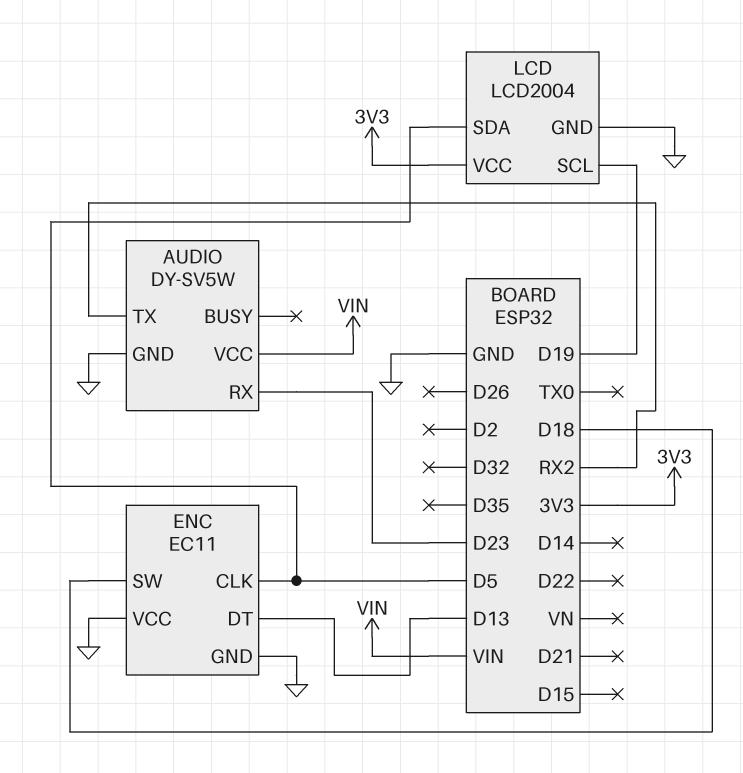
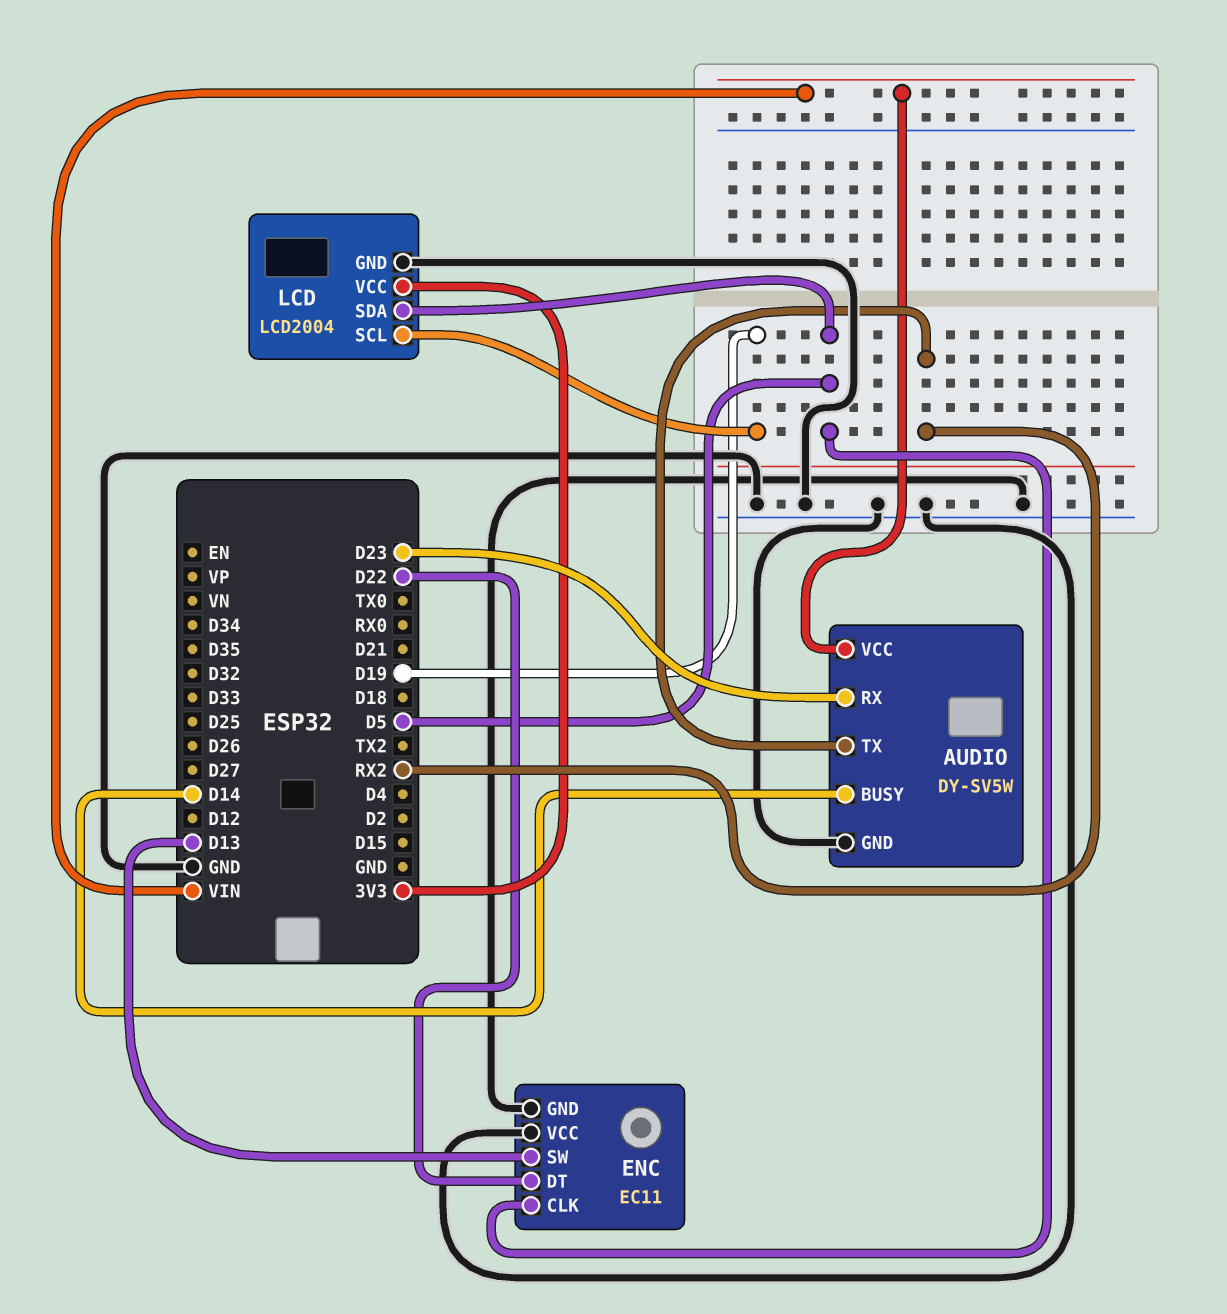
AUDIO pin BUSY: none -> D14
ENC pin DT: D13 -> D22
ENC pin SW: D18 -> D13

